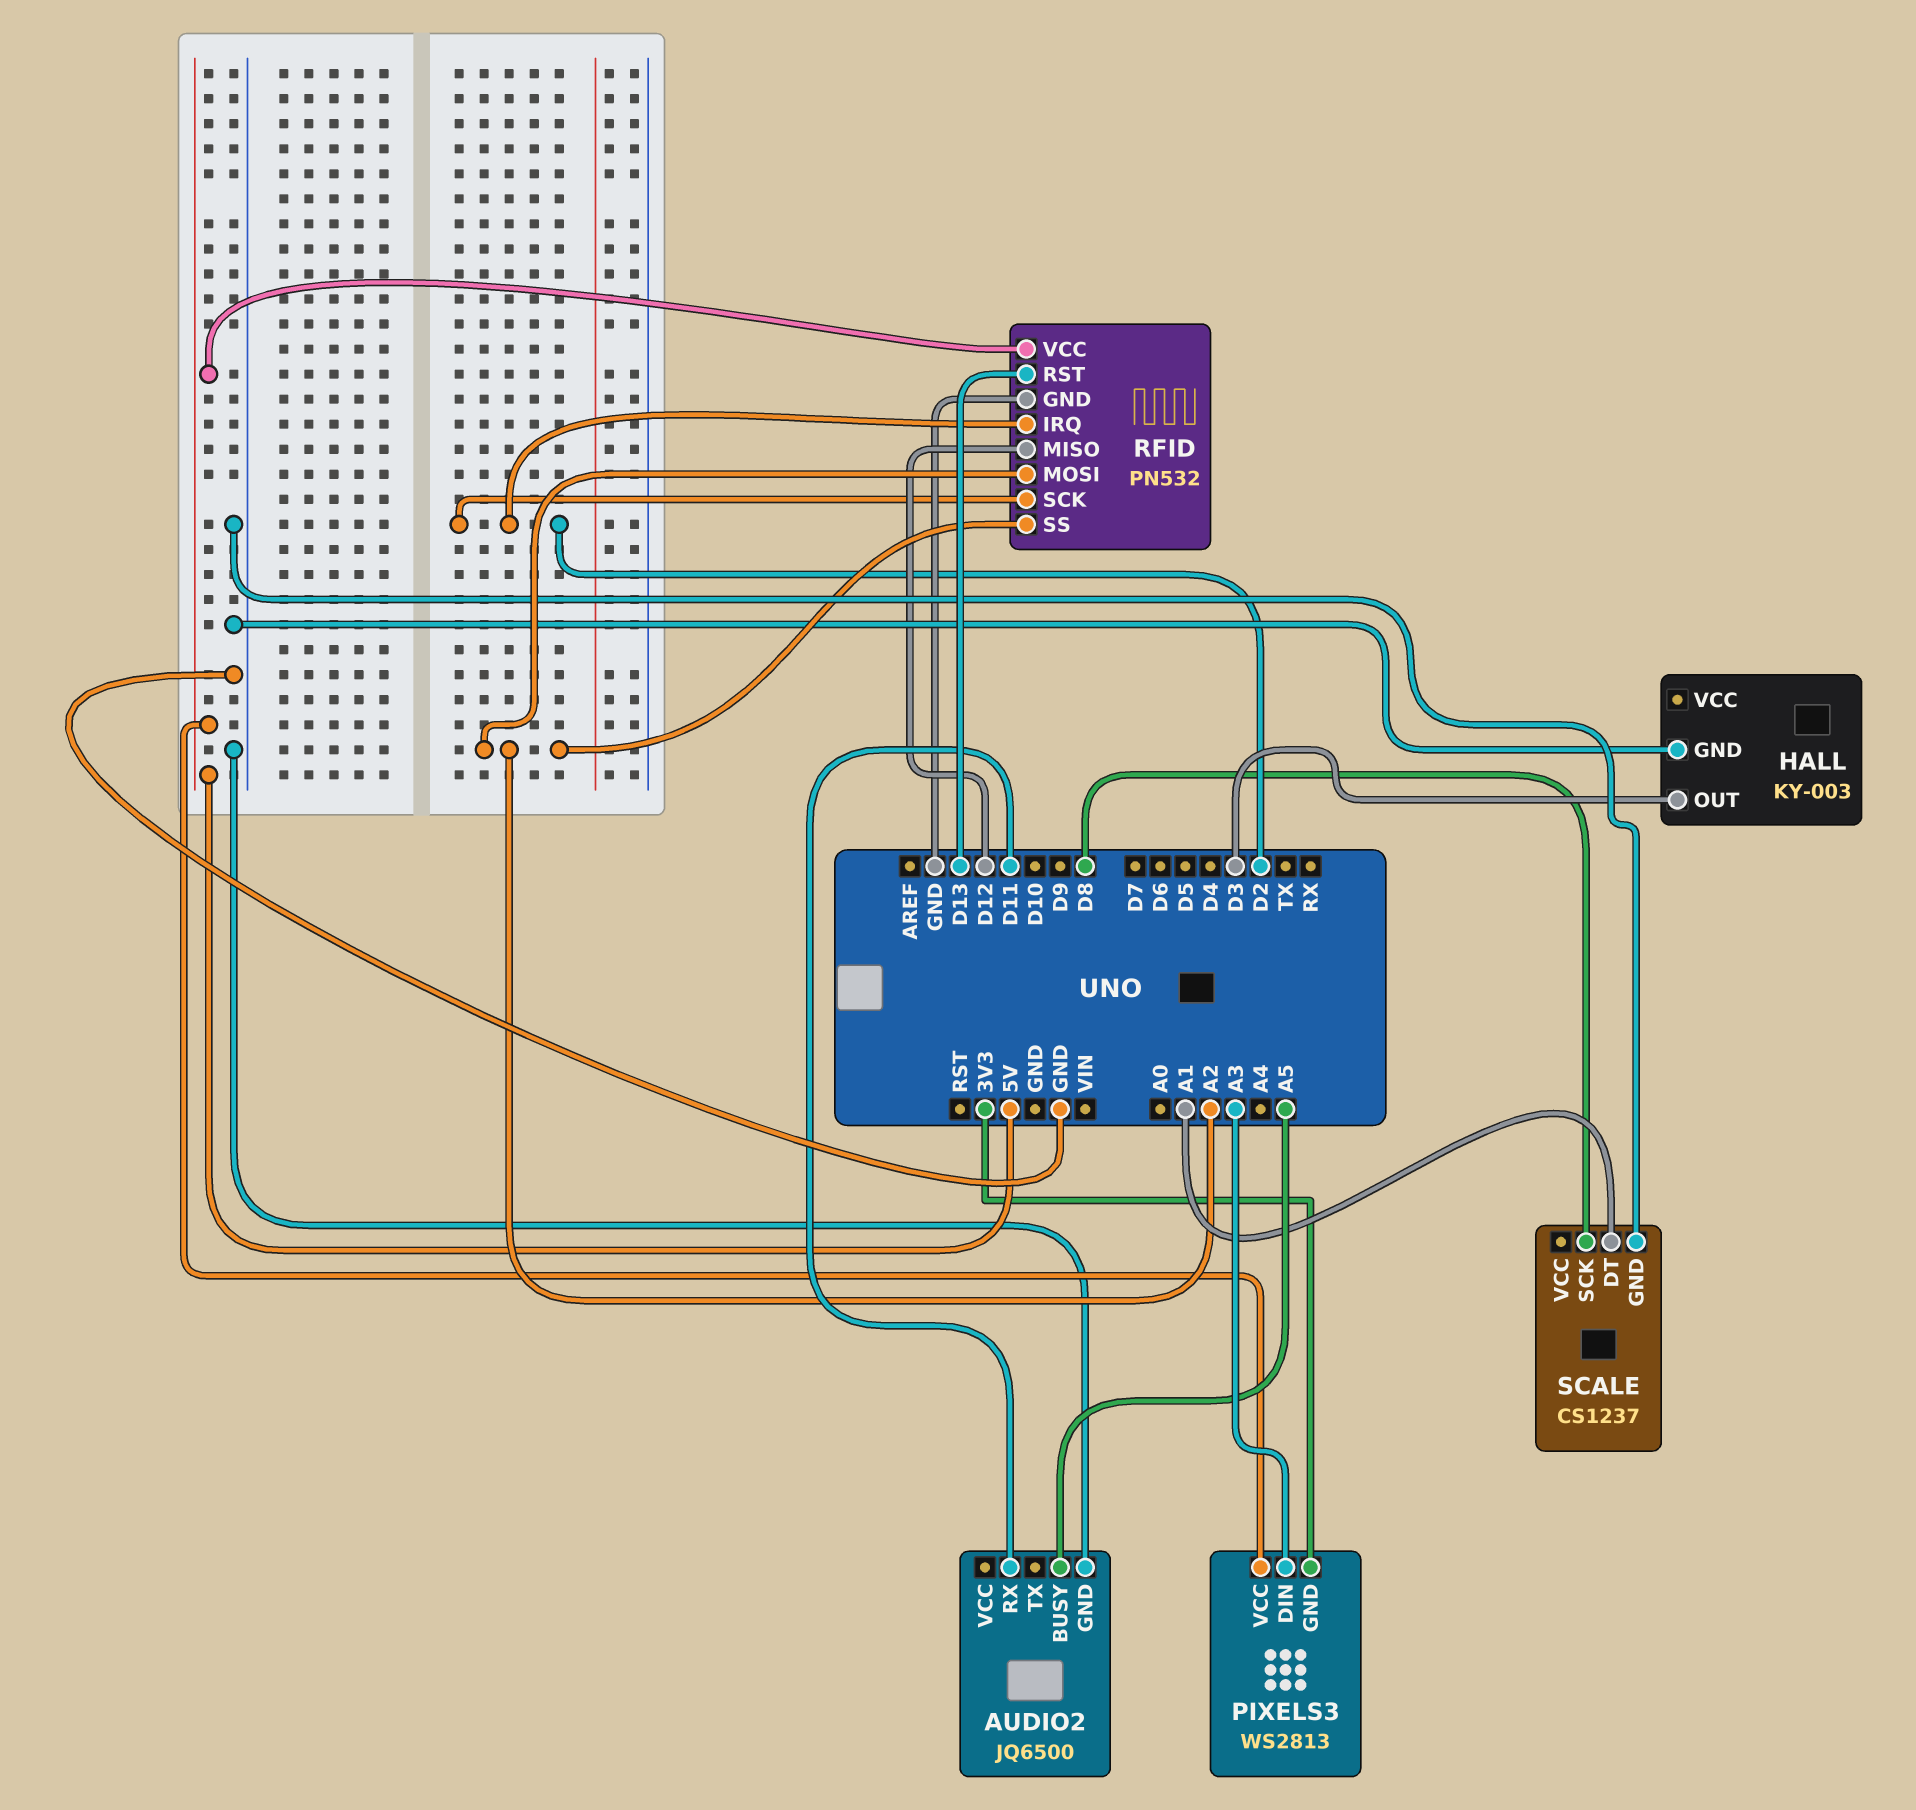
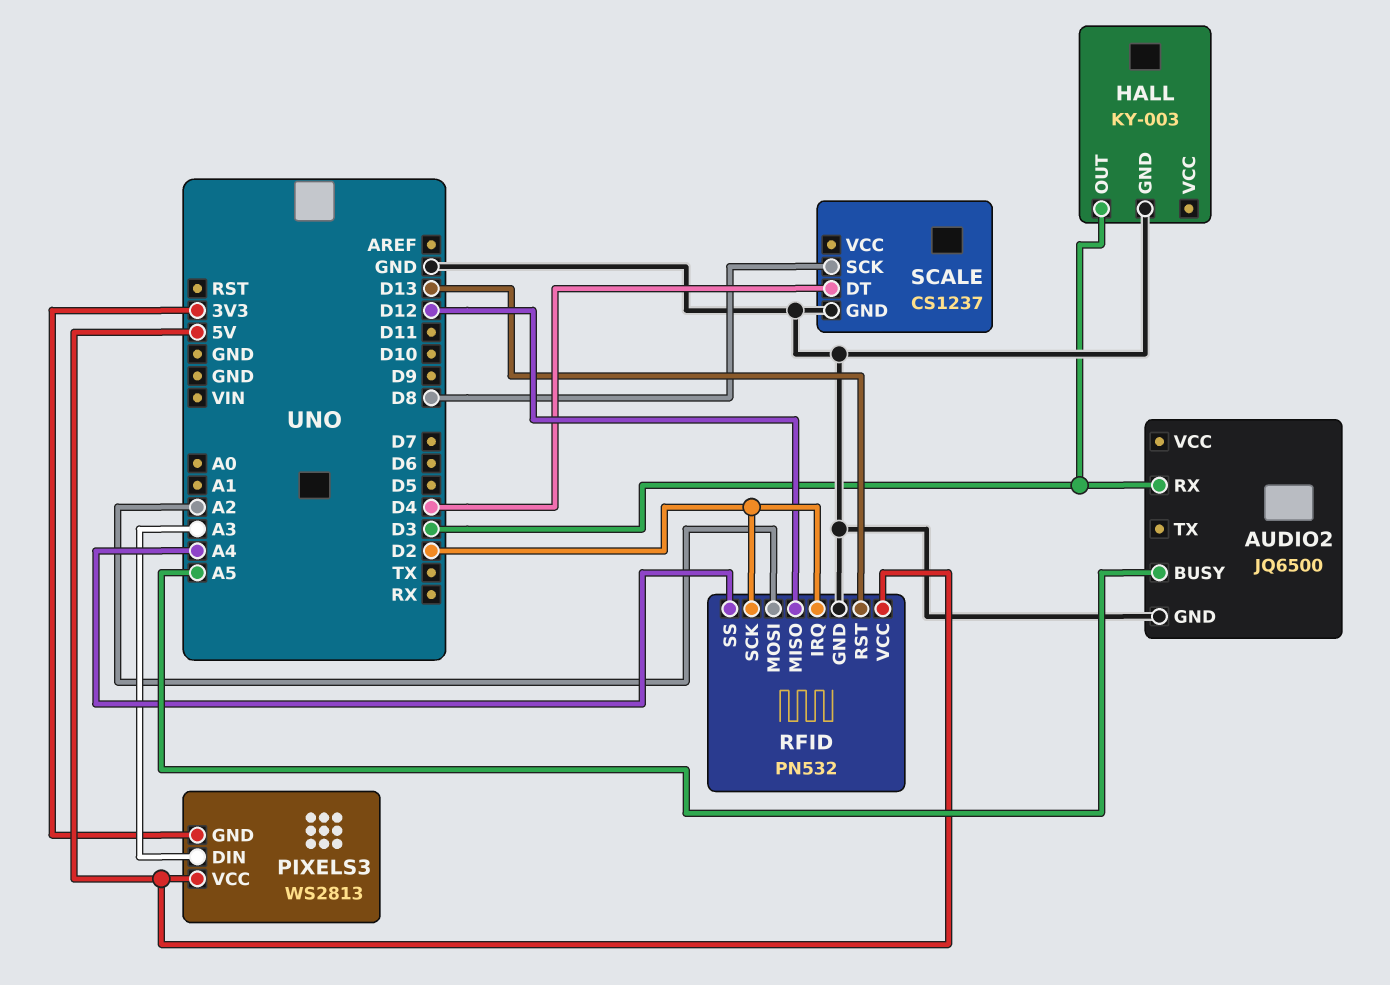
AUDIO2 pin RX: D11 -> D3
RFID pin SS: A2 -> A4
SCALE pin DT: A1 -> D4

